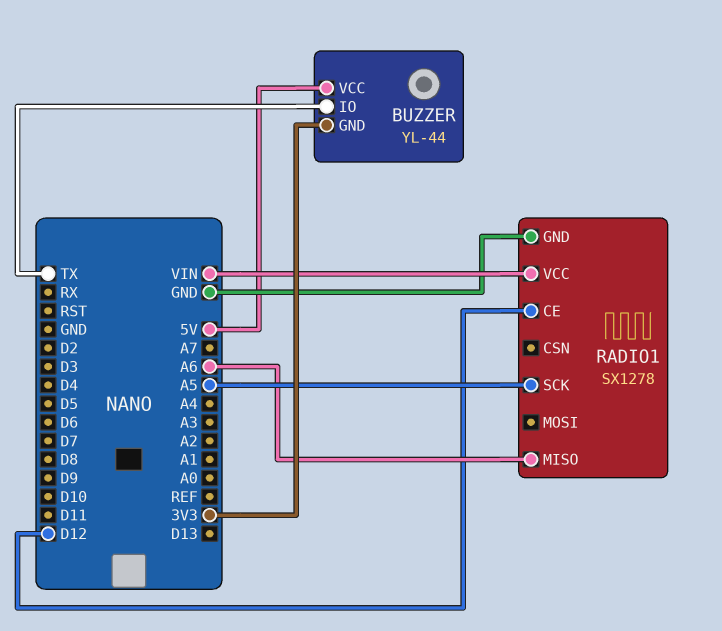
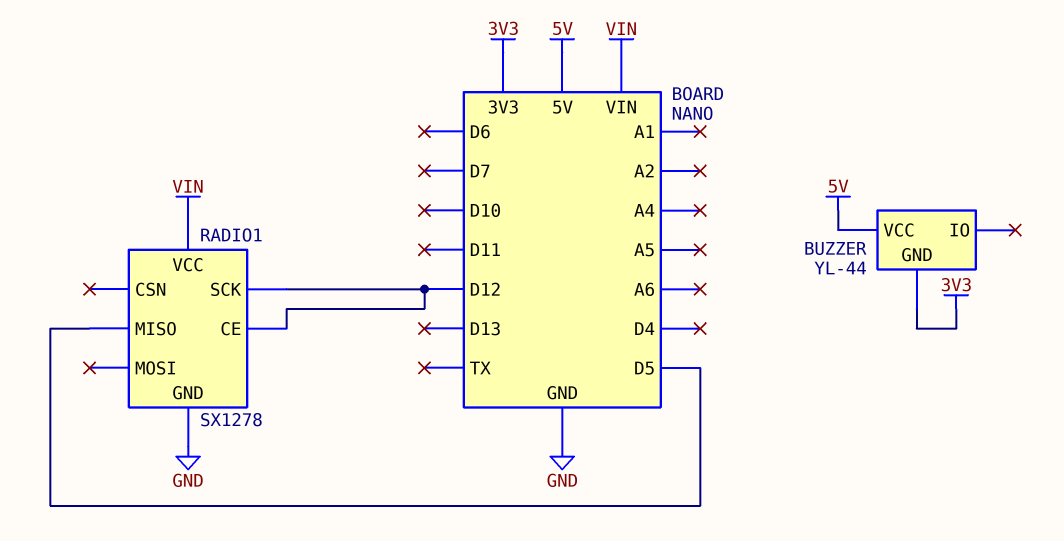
BUZZER pin IO: TX -> none
RADIO1 pin MISO: A6 -> D5
RADIO1 pin SCK: A5 -> D12

